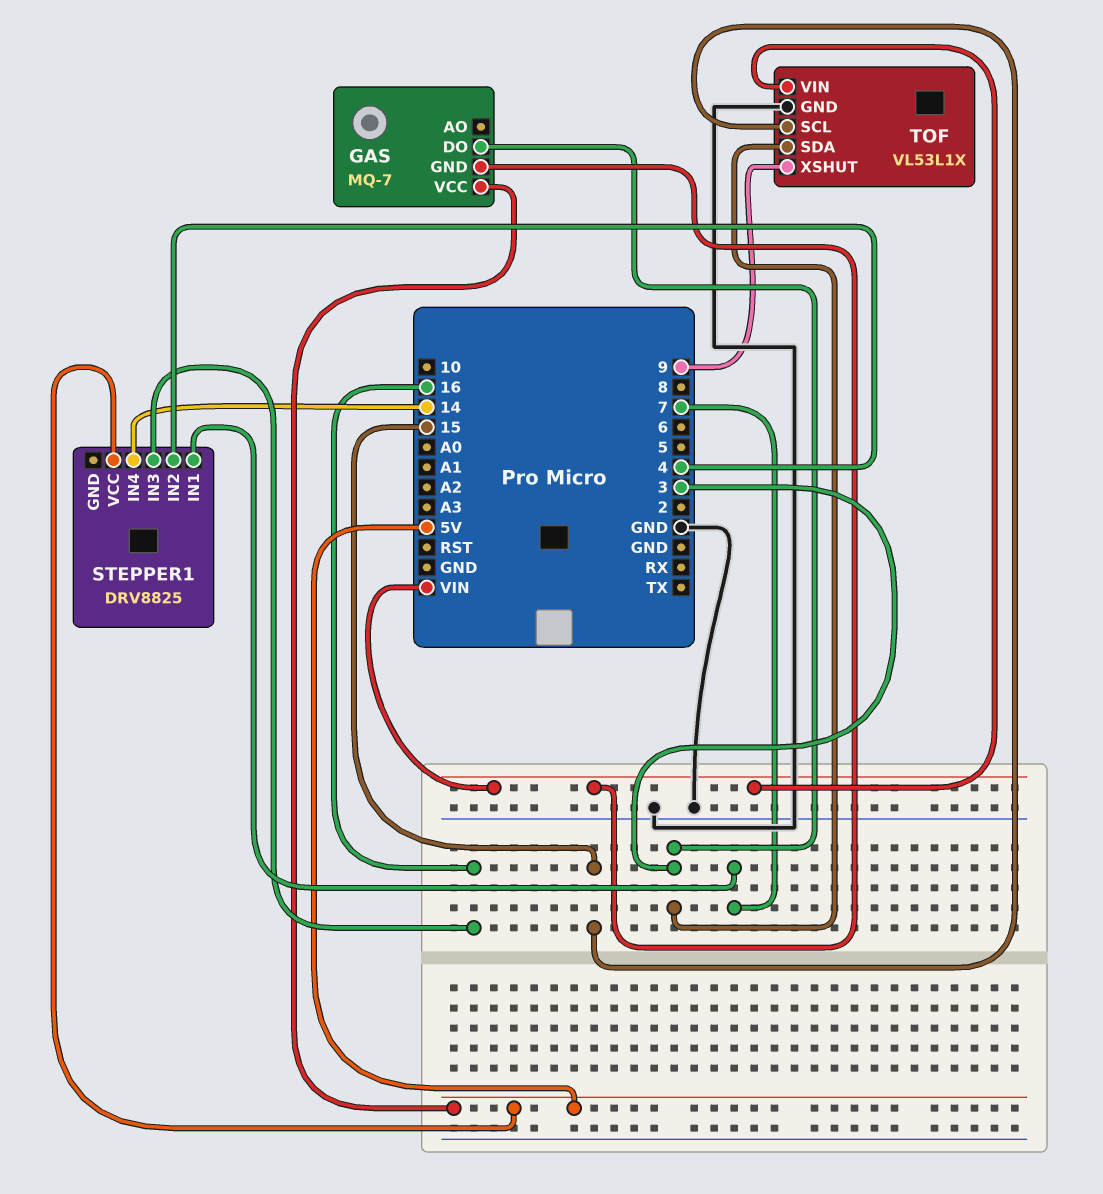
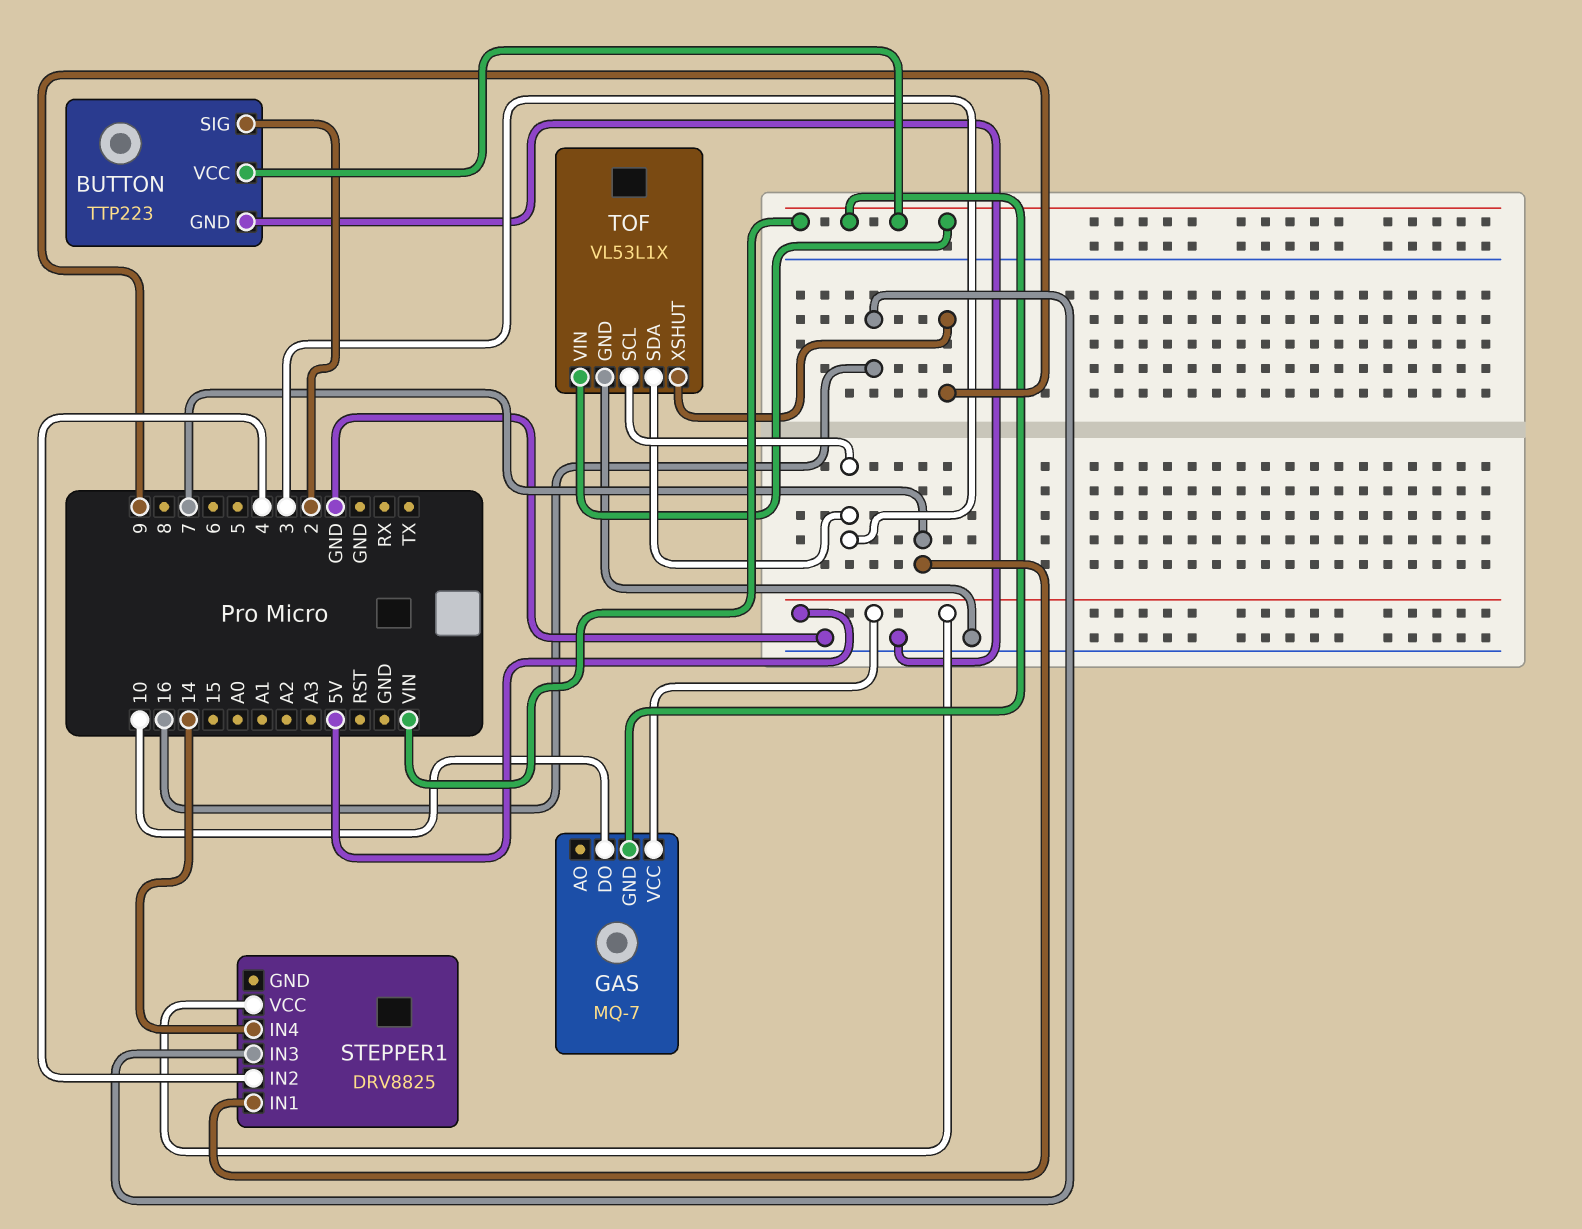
BUTTON: none -> TTP223
BUTTON pin GND: none -> GND
BUTTON pin SIG: none -> 2
BUTTON pin VCC: none -> VIN
GAS pin DO: 3 -> 10
TOF pin SCL: 15 -> 3

